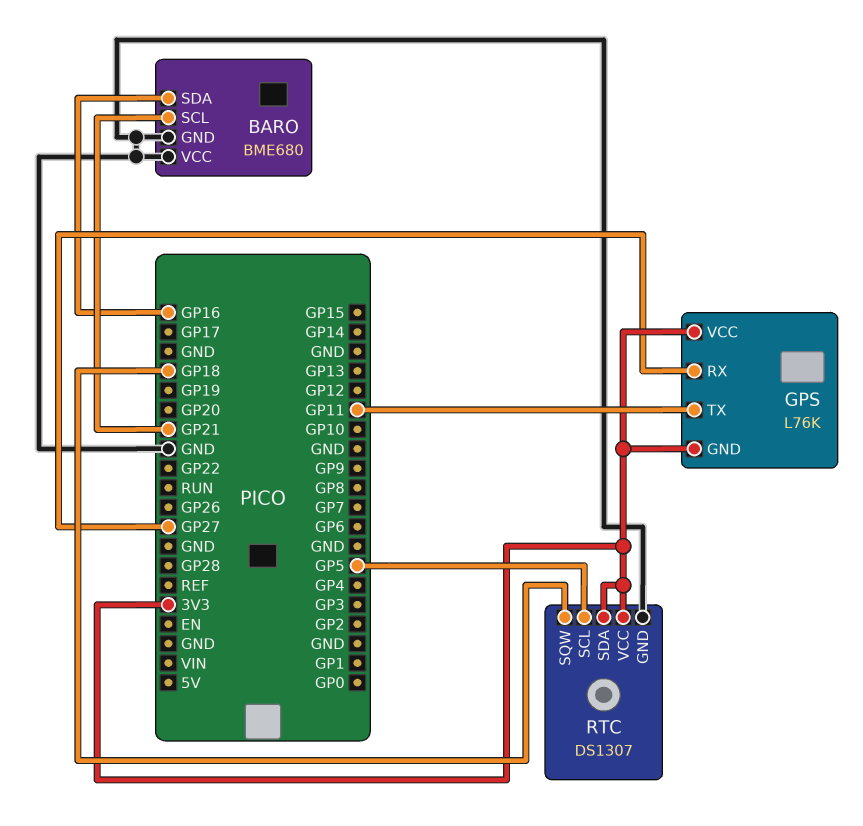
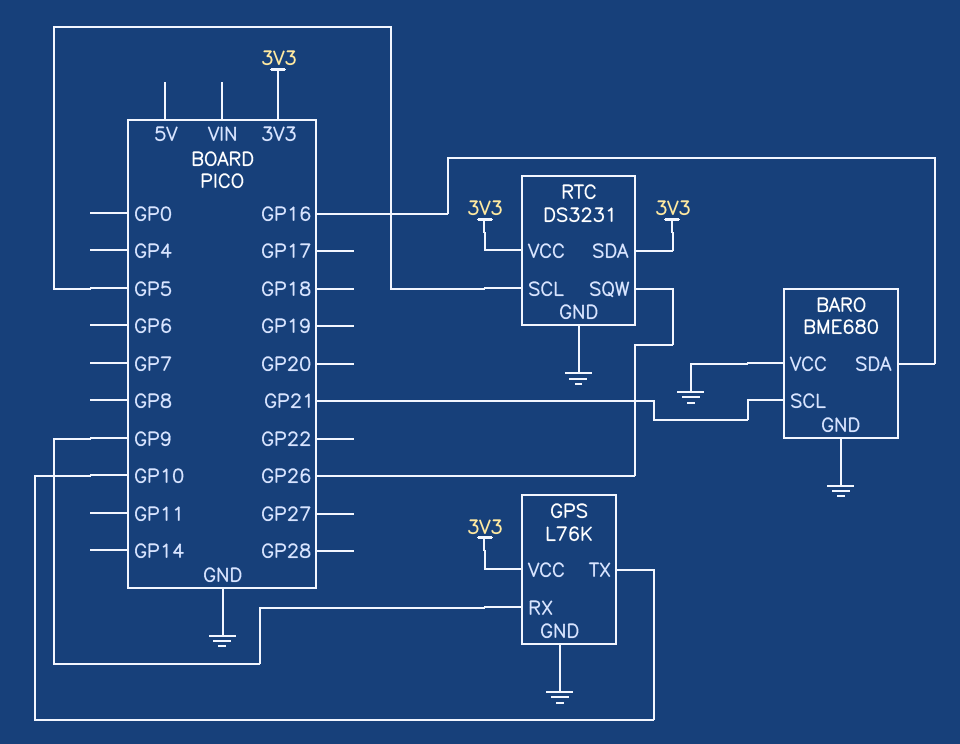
GPS pin GND: 3V3 -> GND
GPS pin RX: GP27 -> GP9
GPS pin TX: GP11 -> GP10
RTC: DS1307 -> DS3231
RTC pin SQW: GP18 -> GP26

